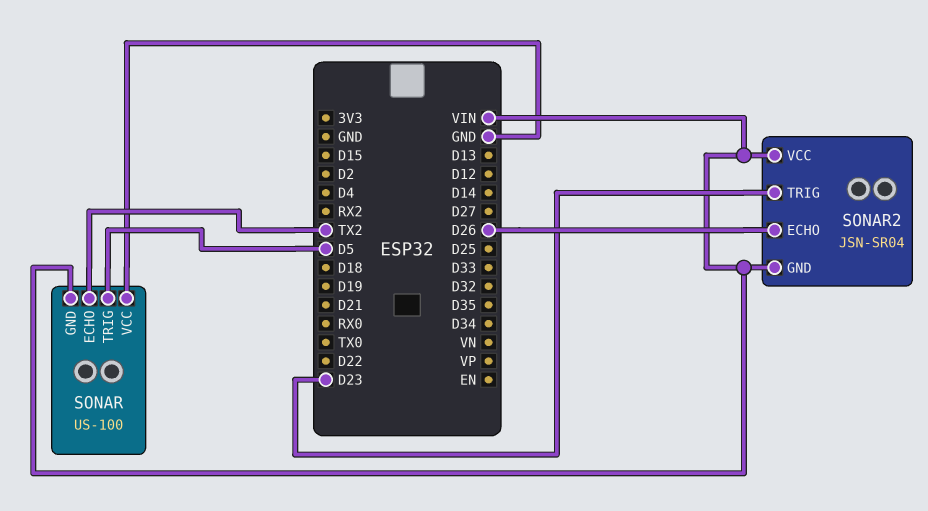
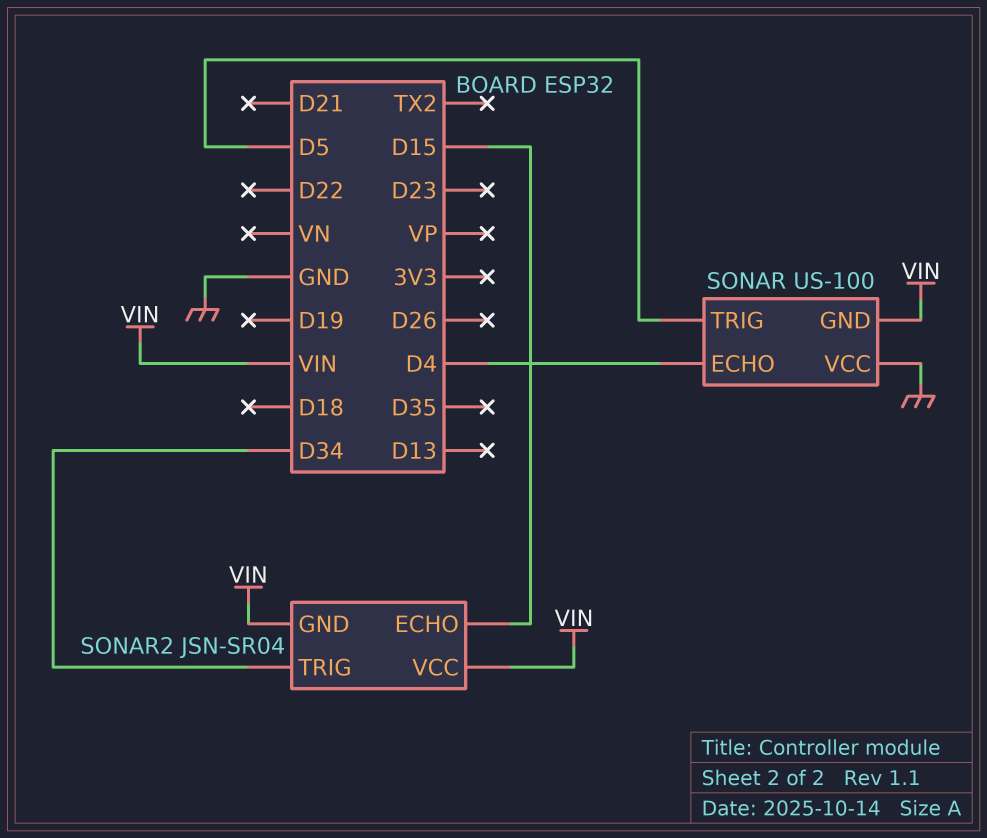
SONAR pin ECHO: TX2 -> D4
SONAR2 pin ECHO: D26 -> D15
SONAR2 pin TRIG: D23 -> D34

